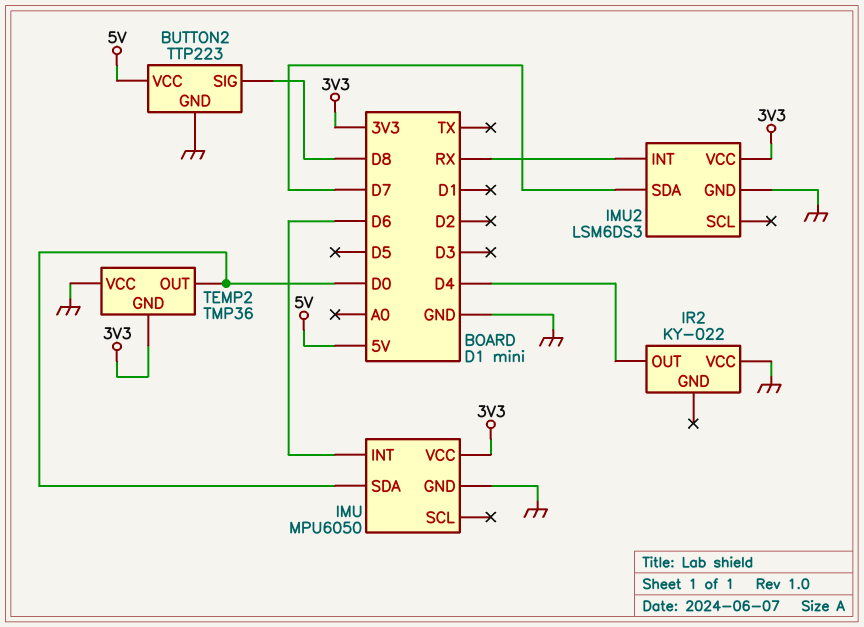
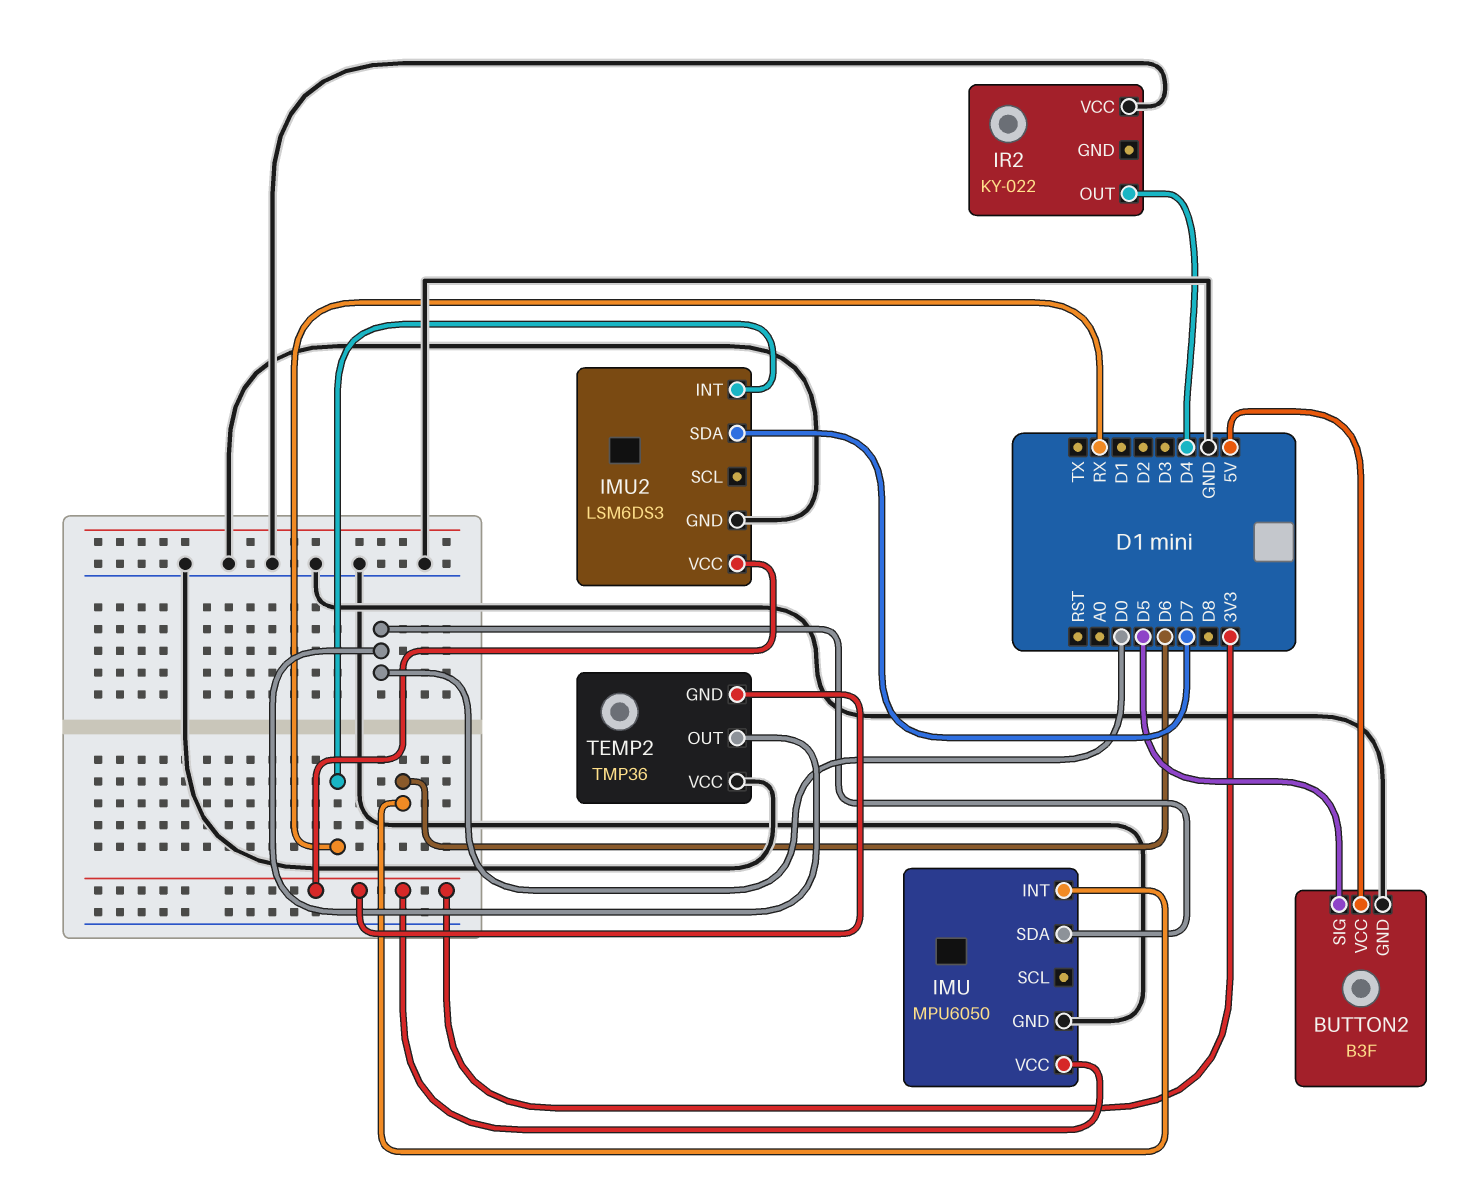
BUTTON2: TTP223 -> B3F
BUTTON2 pin SIG: D8 -> D5

